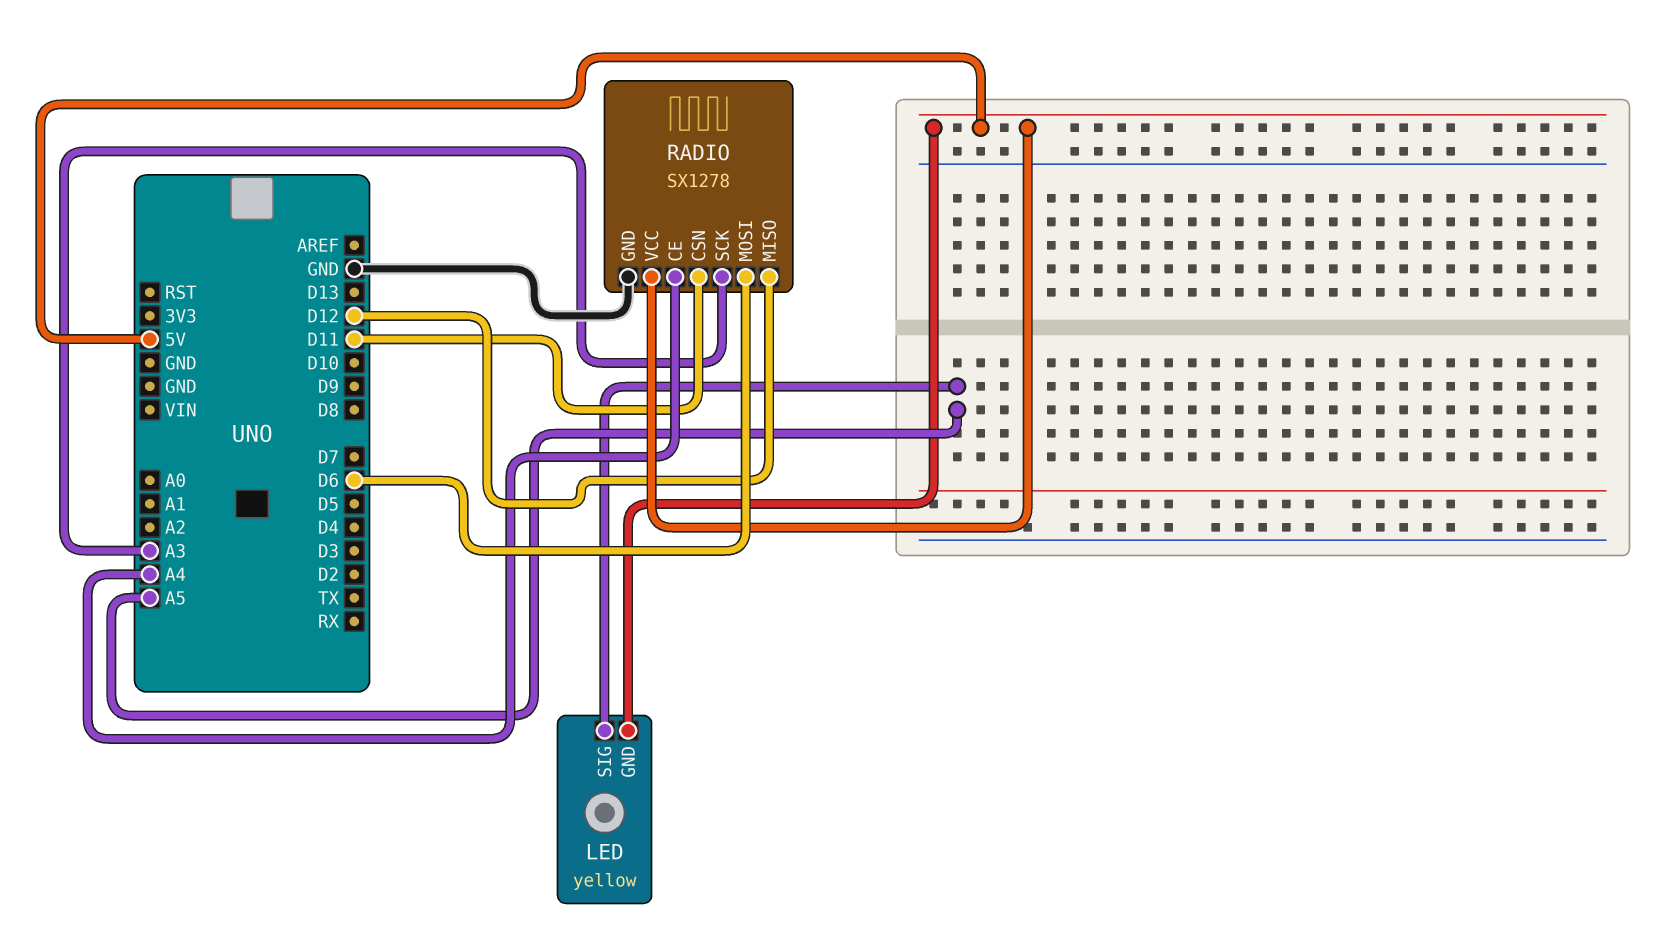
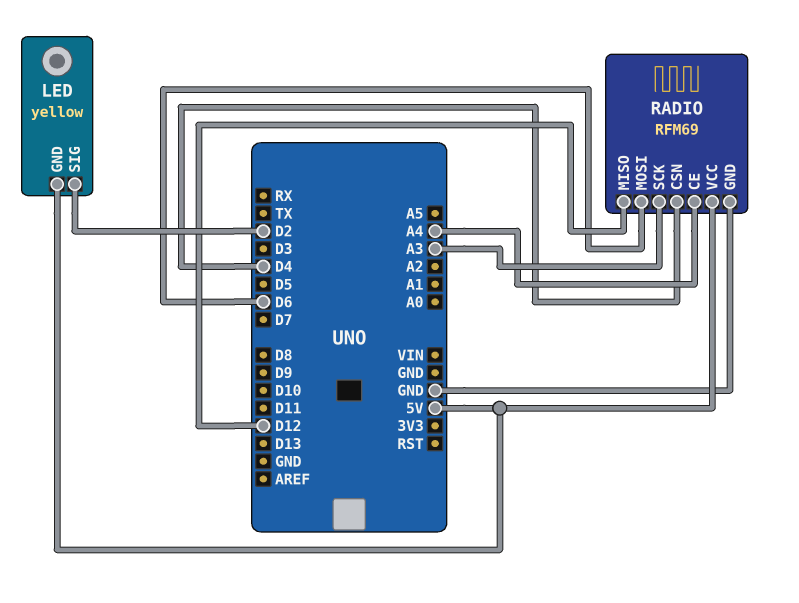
LED pin SIG: A5 -> D2
RADIO: SX1278 -> RFM69
RADIO pin CSN: D11 -> D4

